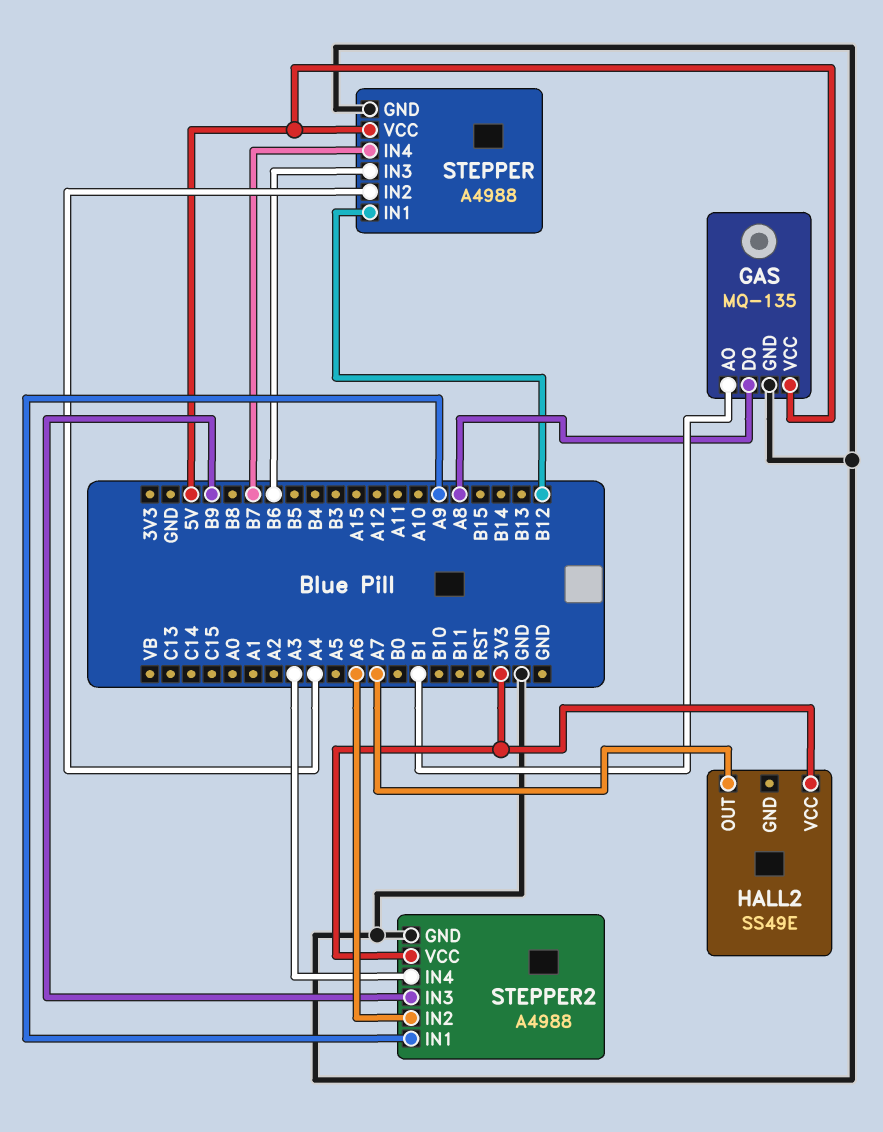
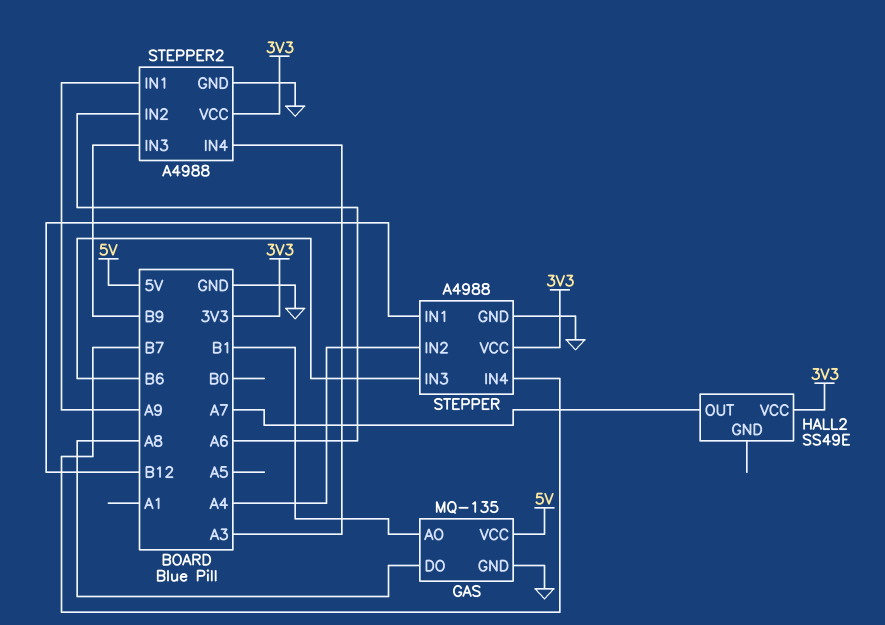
STEPPER pin VCC: 5V -> 3V3

